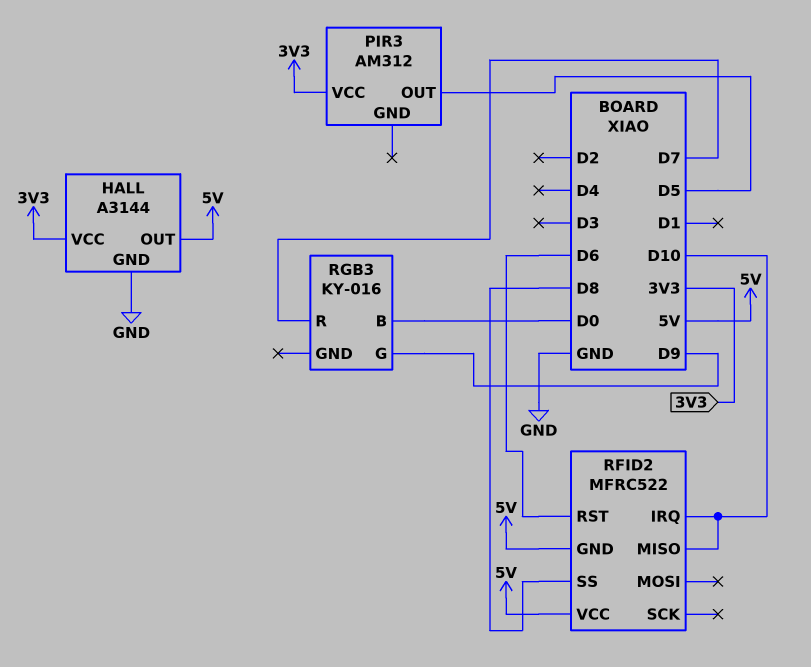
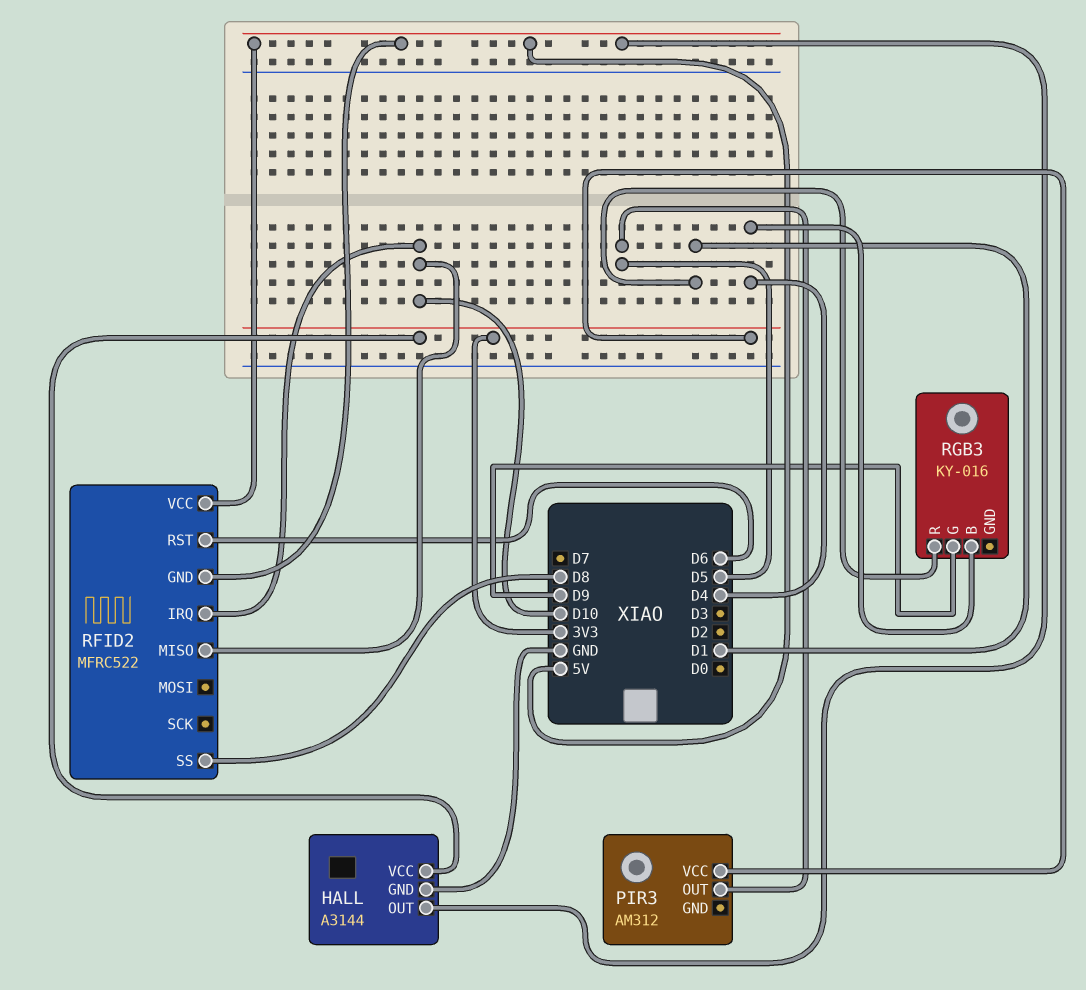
RGB3 pin B: D0 -> D4
RGB3 pin R: D7 -> D1

